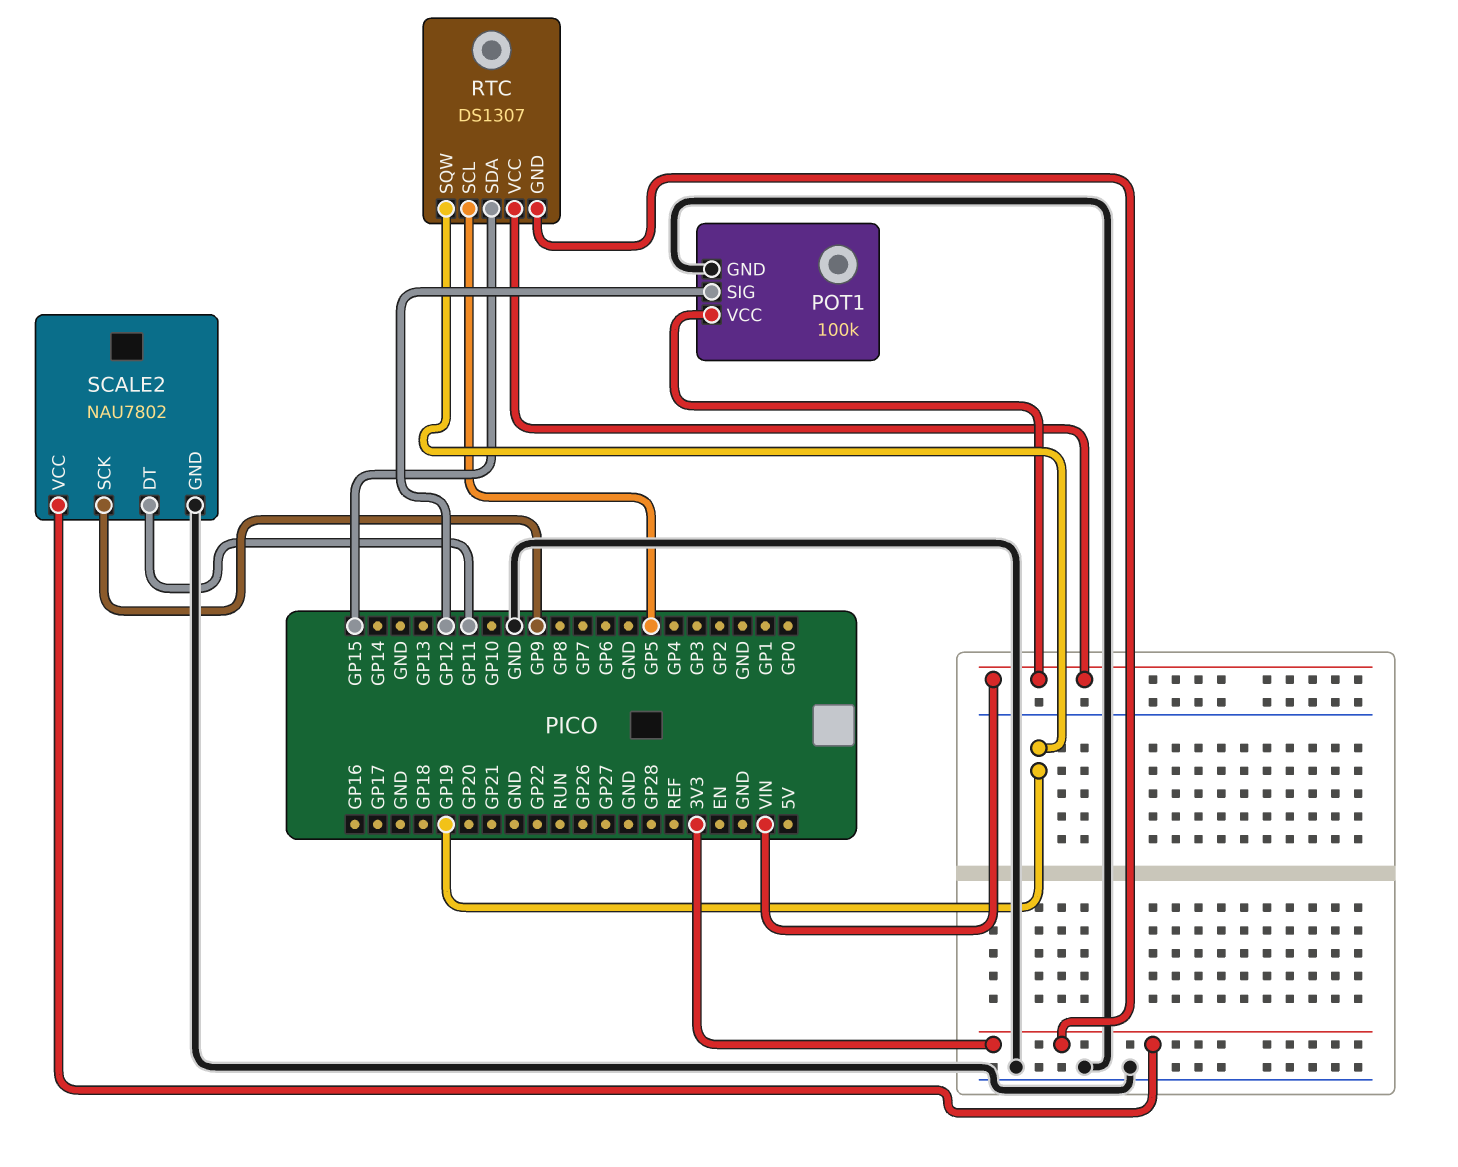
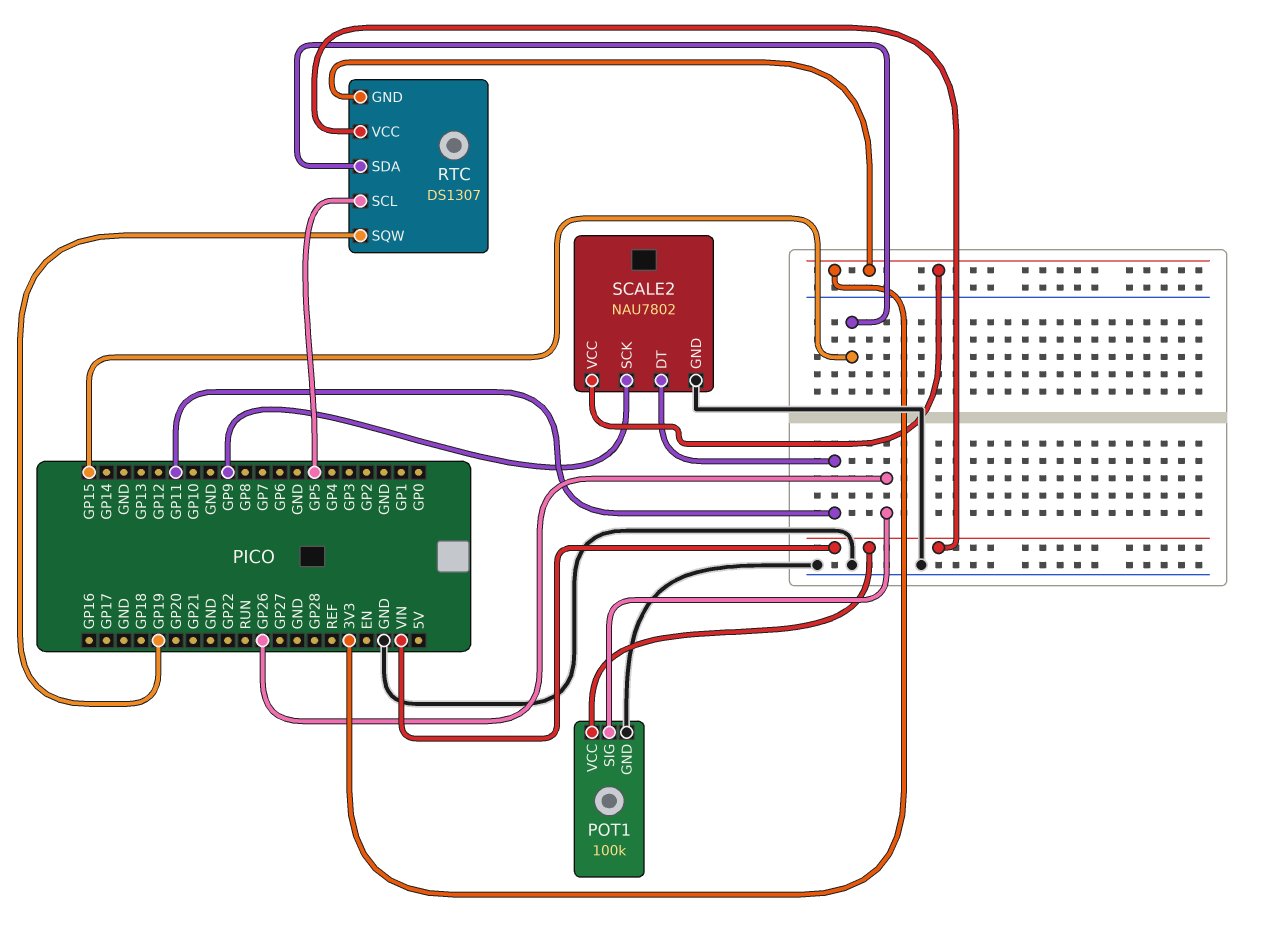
POT1 pin SIG: GP12 -> GP26

